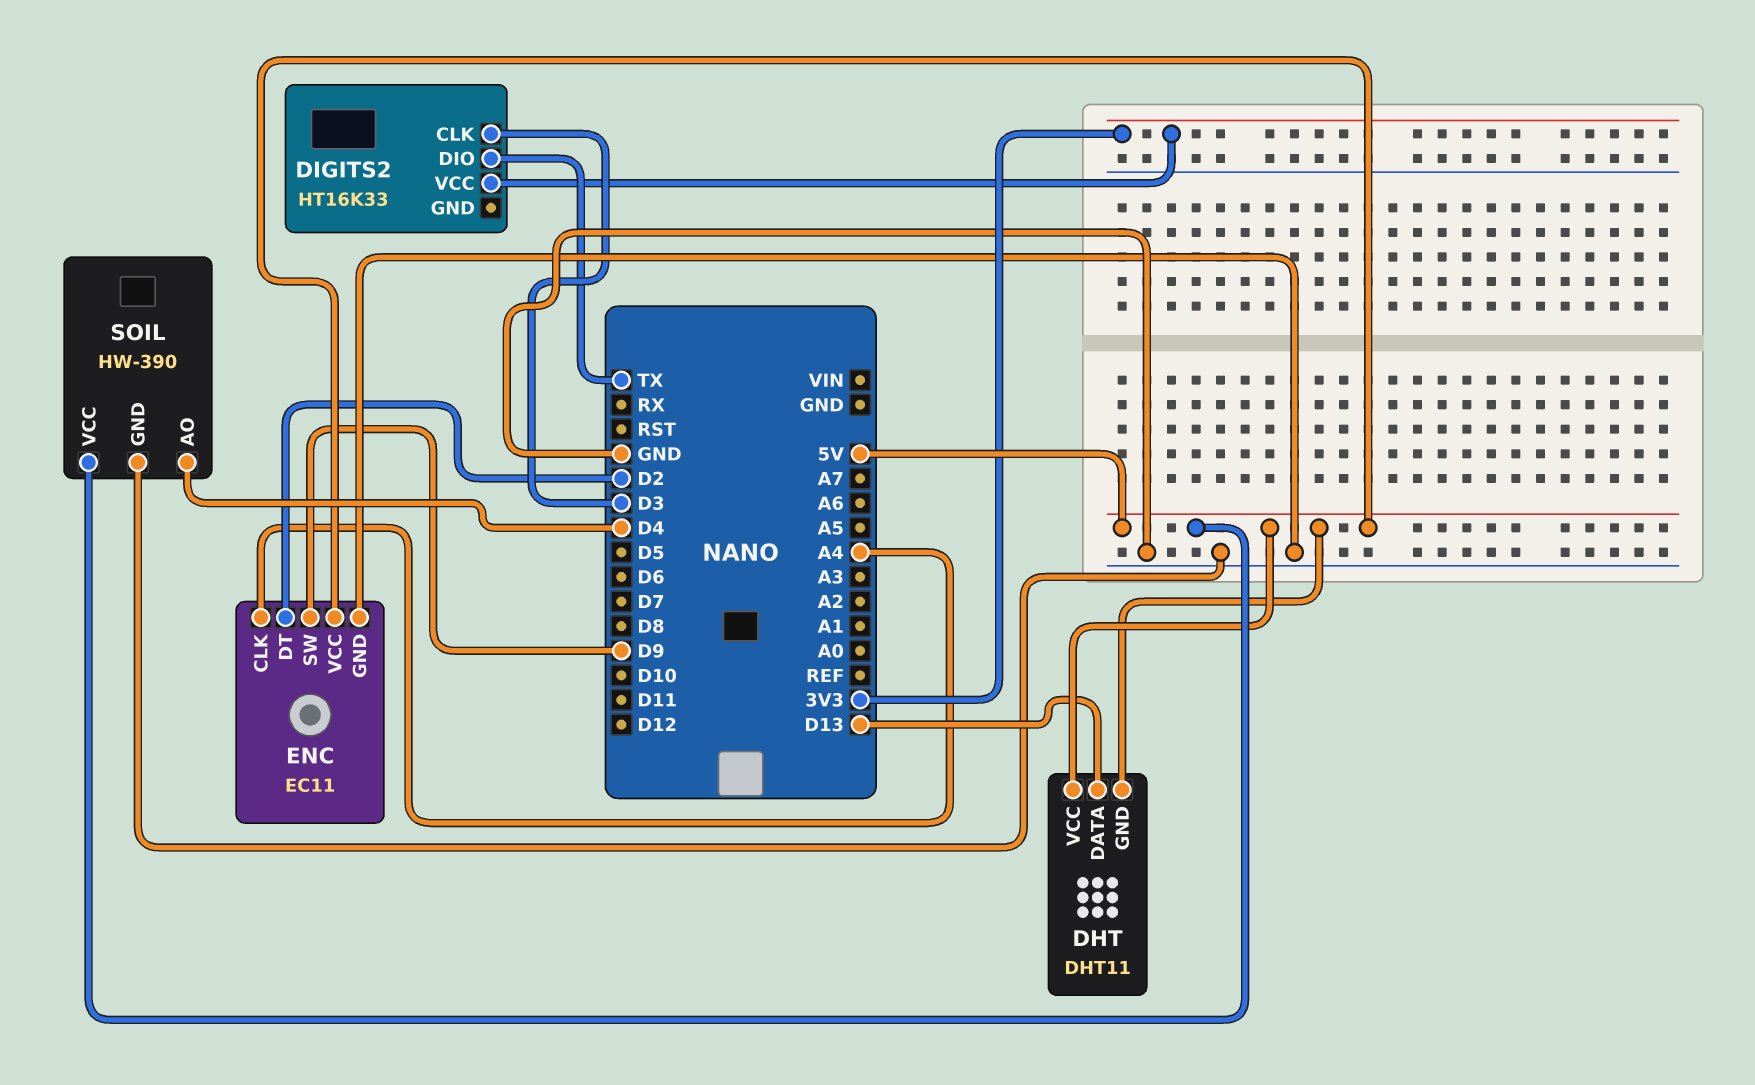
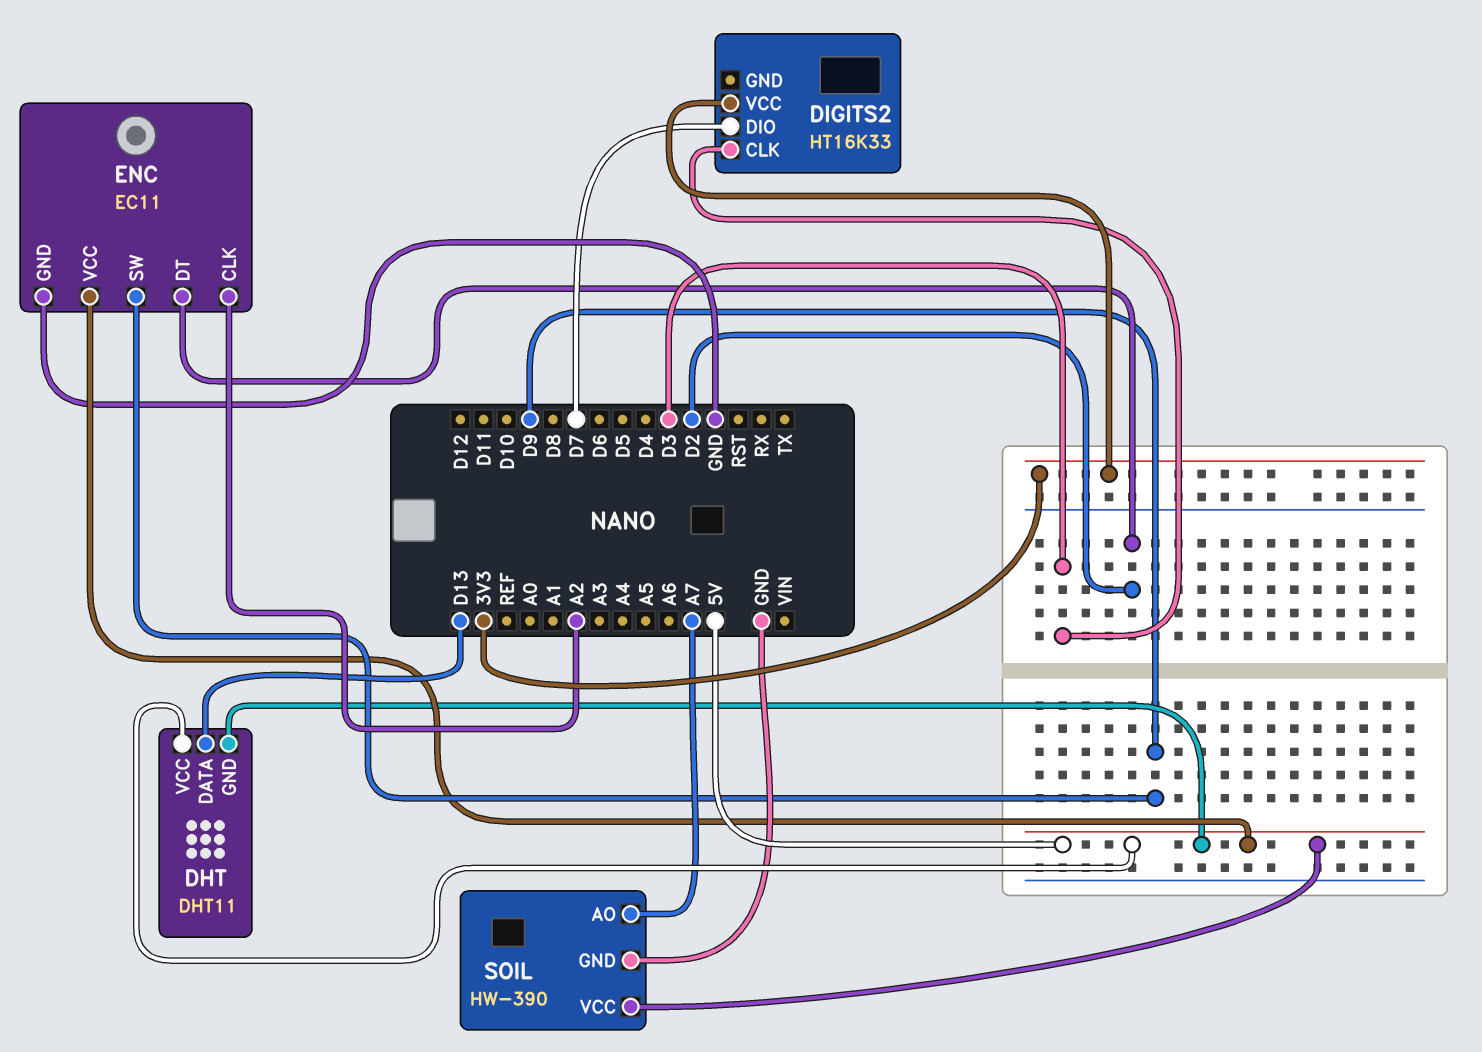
DIGITS2 pin DIO: TX -> D7
ENC pin CLK: A4 -> A2
SOIL pin AO: D4 -> A7

